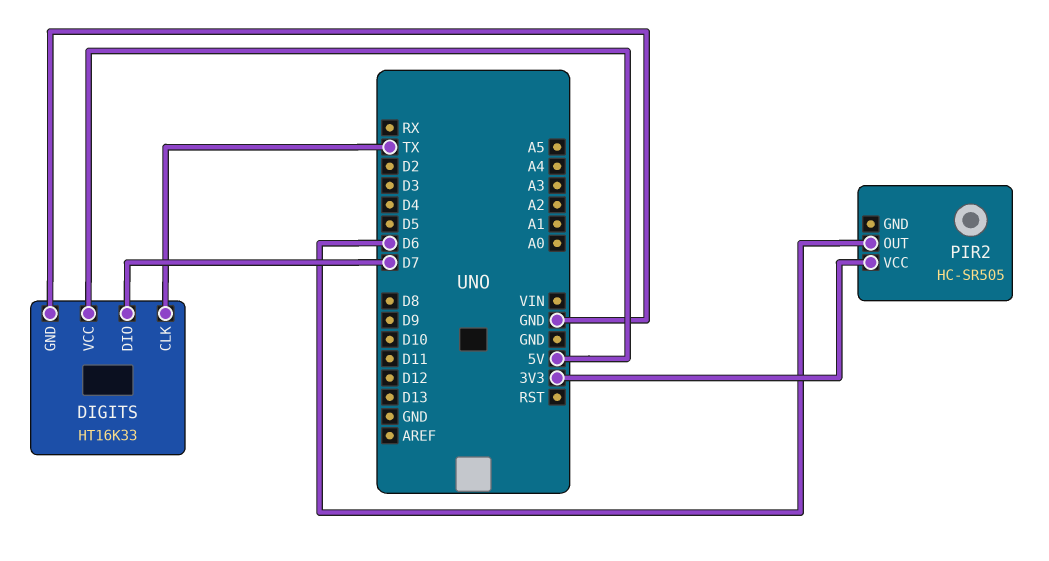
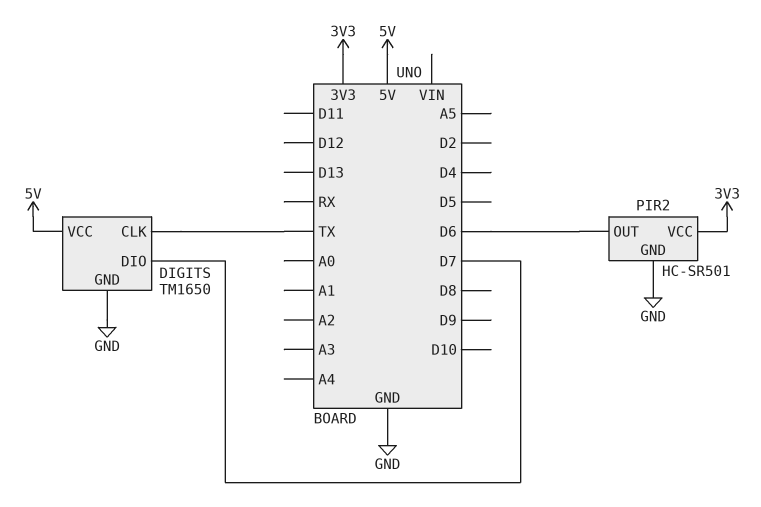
DIGITS: HT16K33 -> TM1650
PIR2: HC-SR505 -> HC-SR501
PIR2 pin GND: none -> GND

